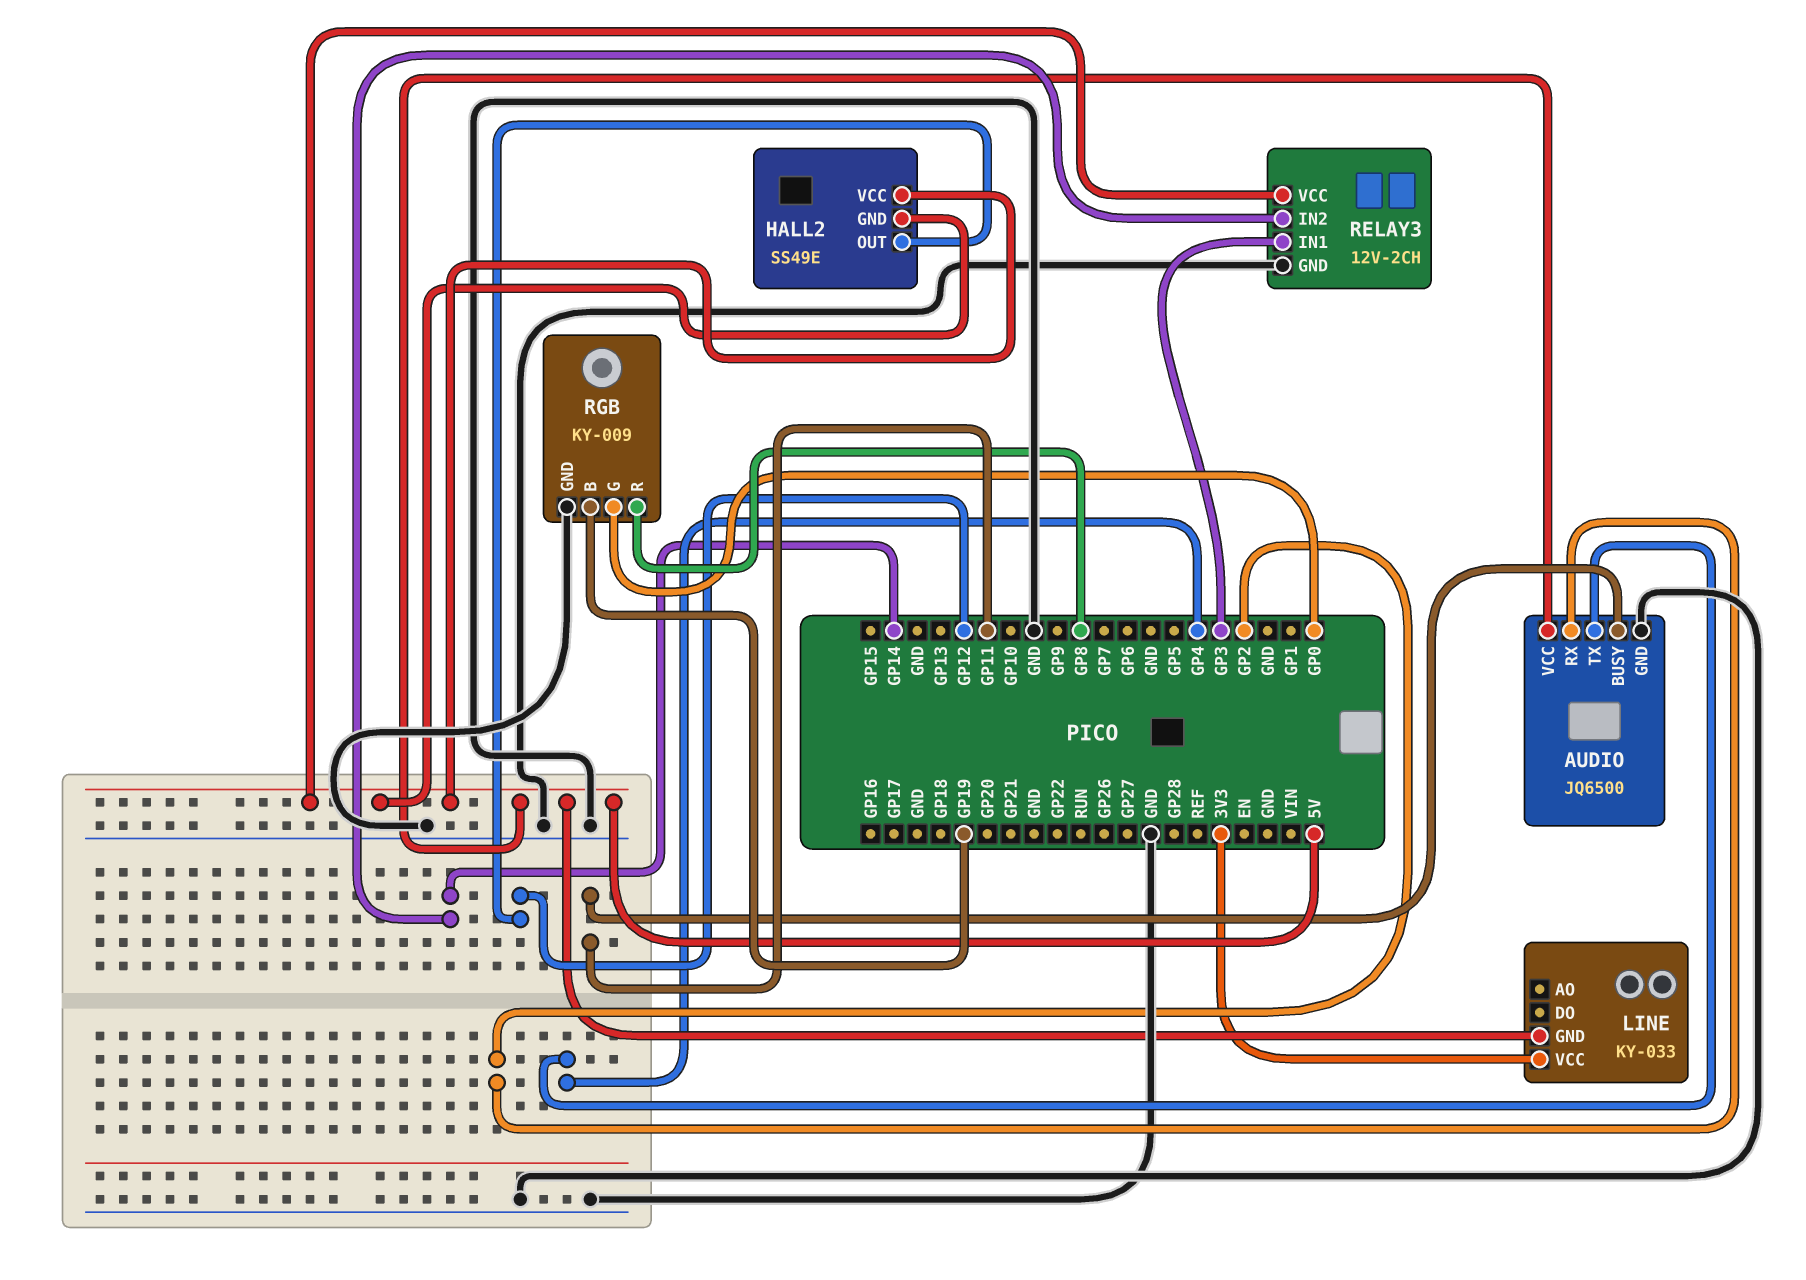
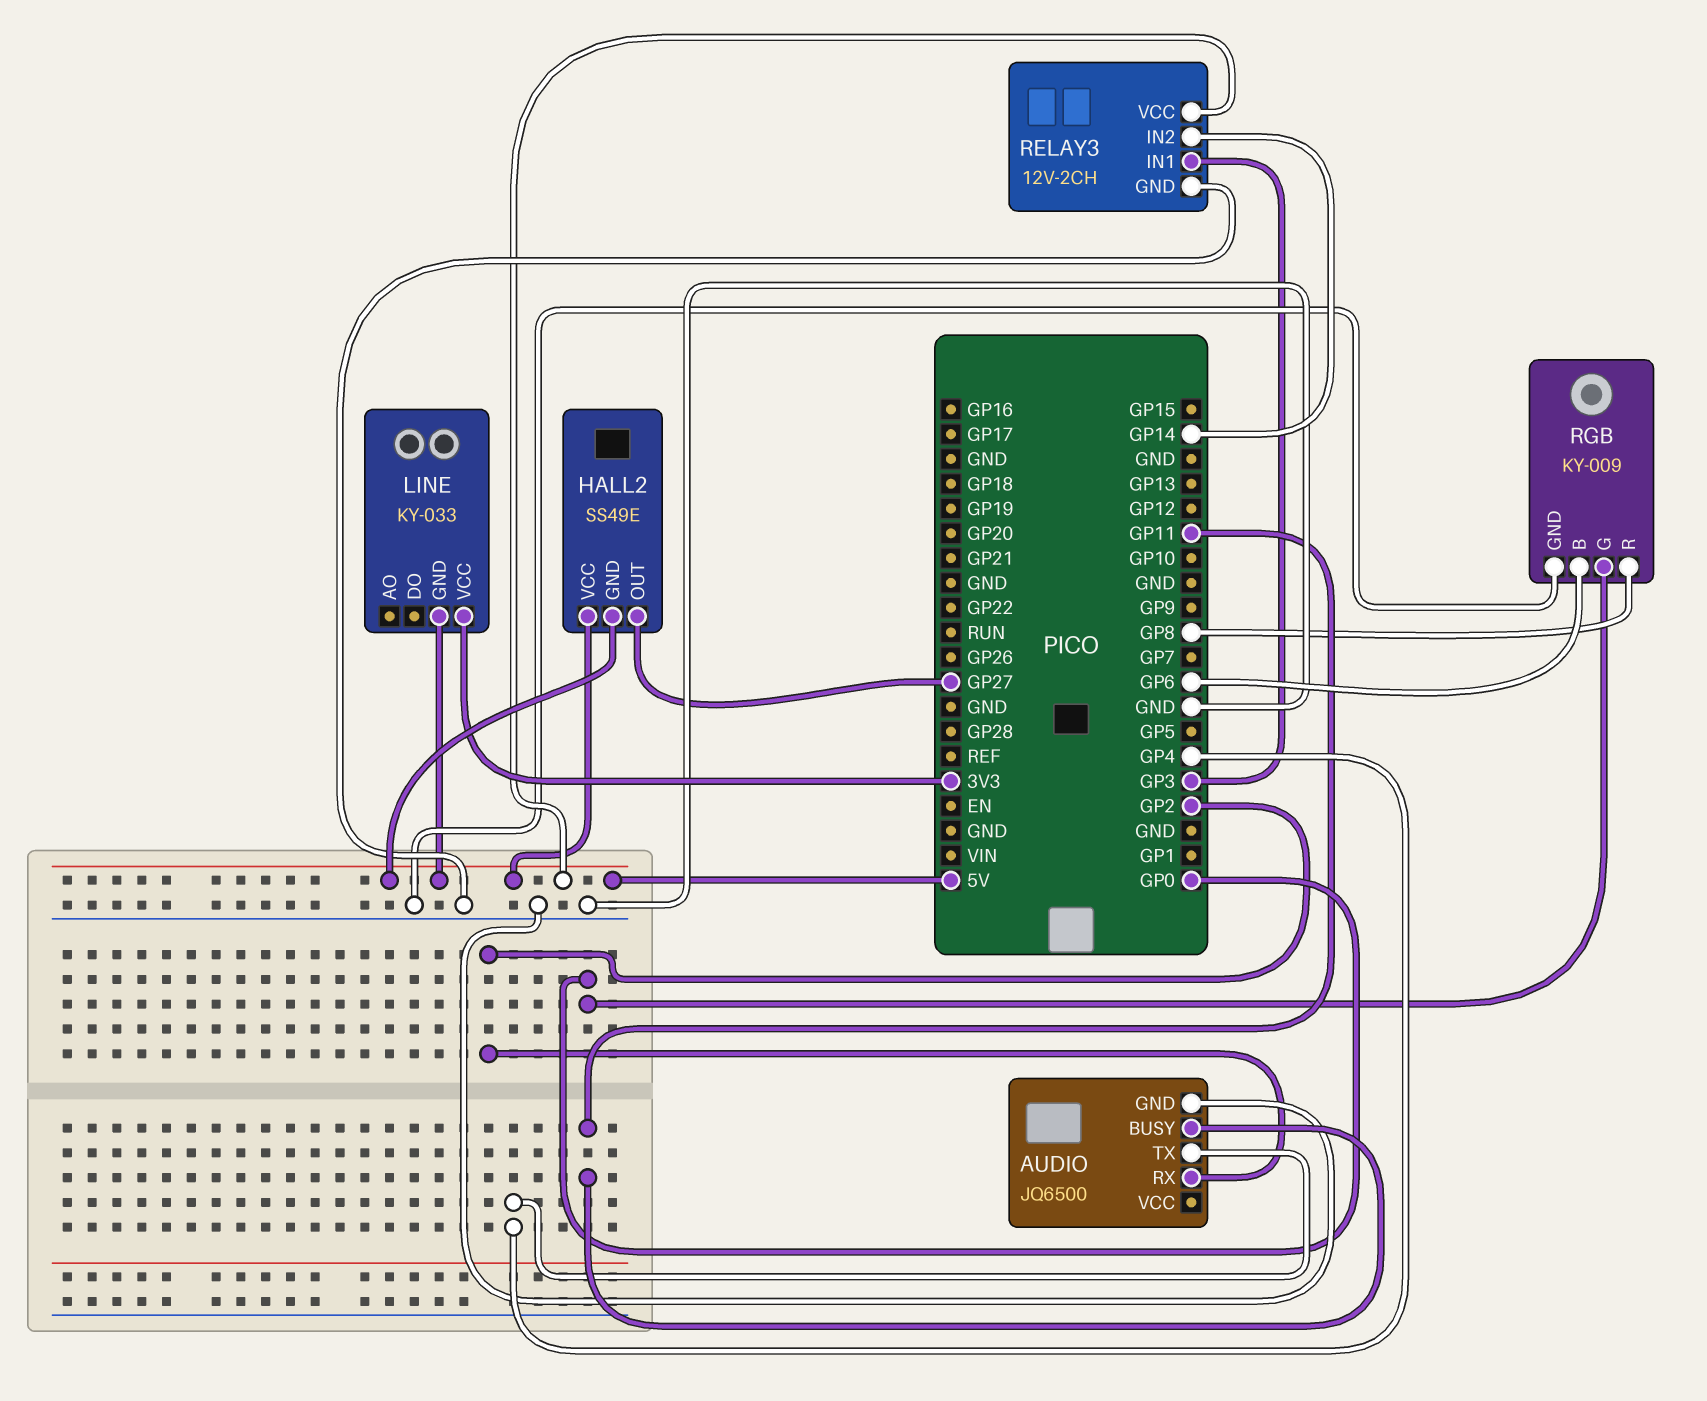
AUDIO pin VCC: 5V -> none
HALL2 pin OUT: GP12 -> GP27
RGB pin B: GP19 -> GP6

